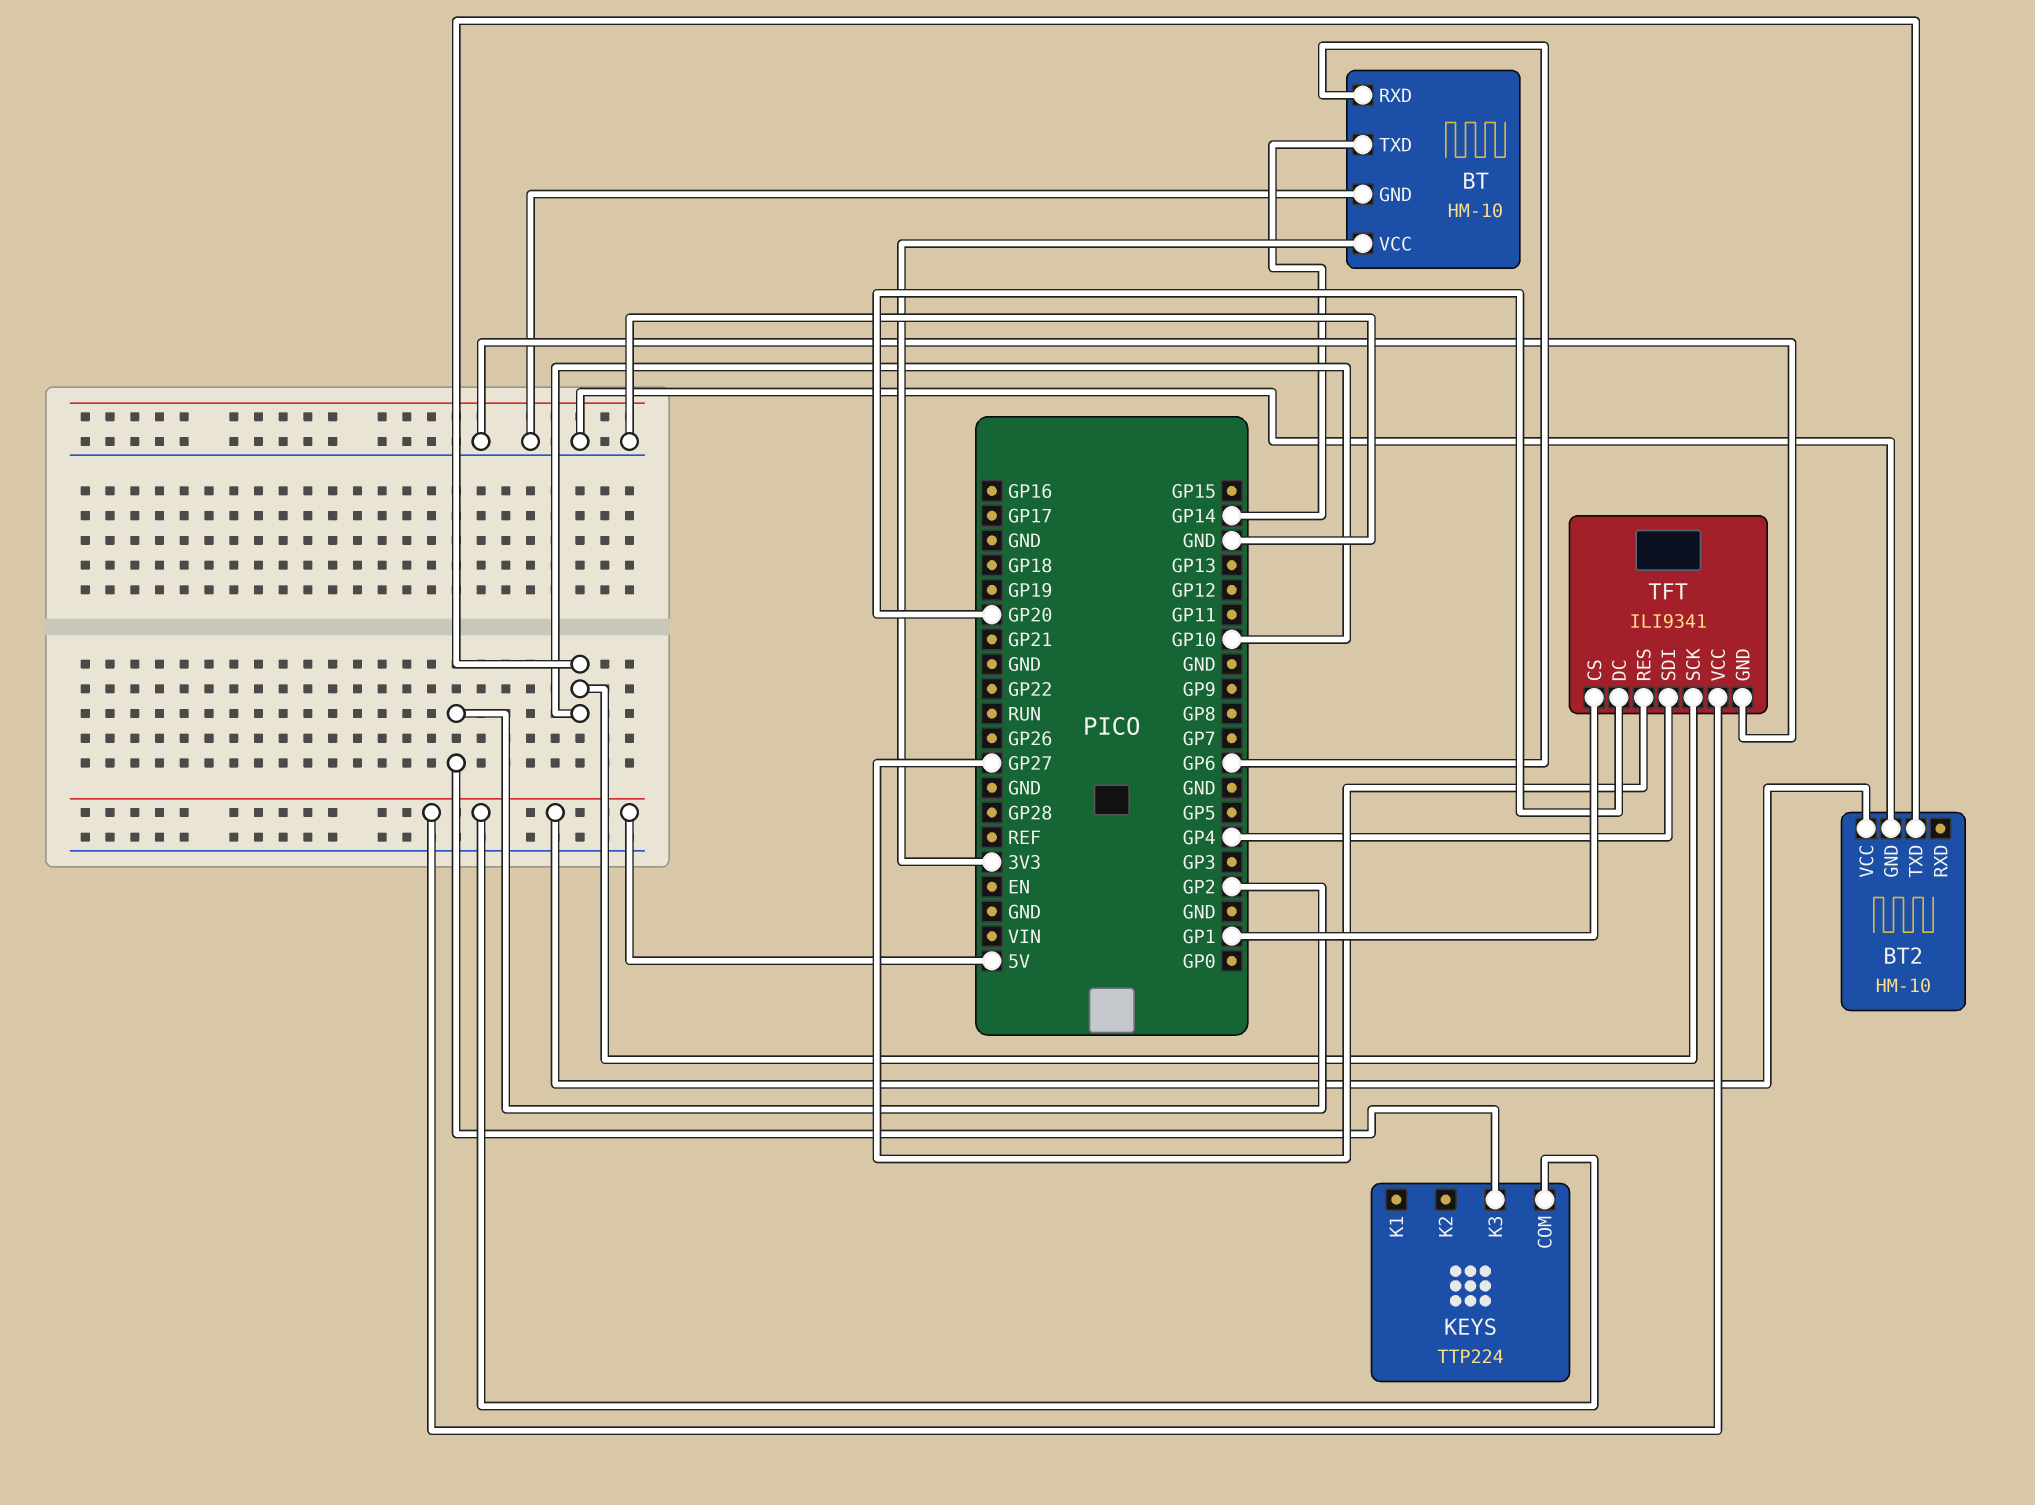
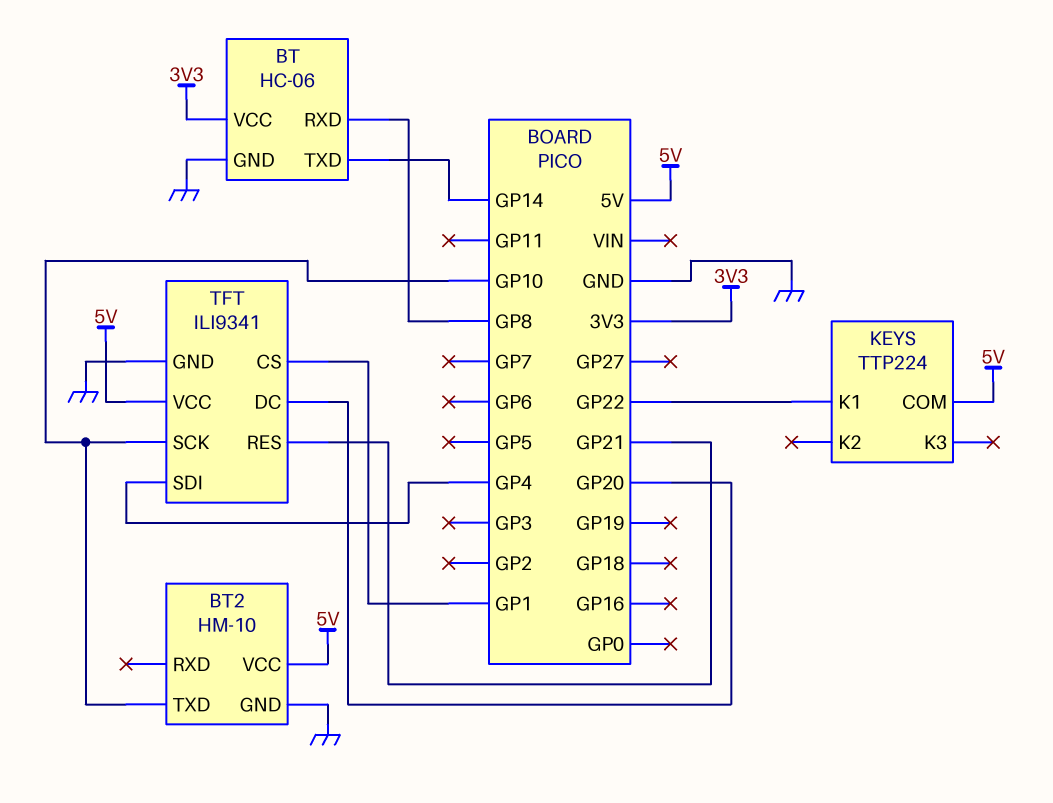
BT: HM-10 -> HC-06
BT pin RXD: GP6 -> GP8
KEYS pin K1: none -> GP22
KEYS pin K3: GP2 -> none
TFT pin RES: GP27 -> GP21

